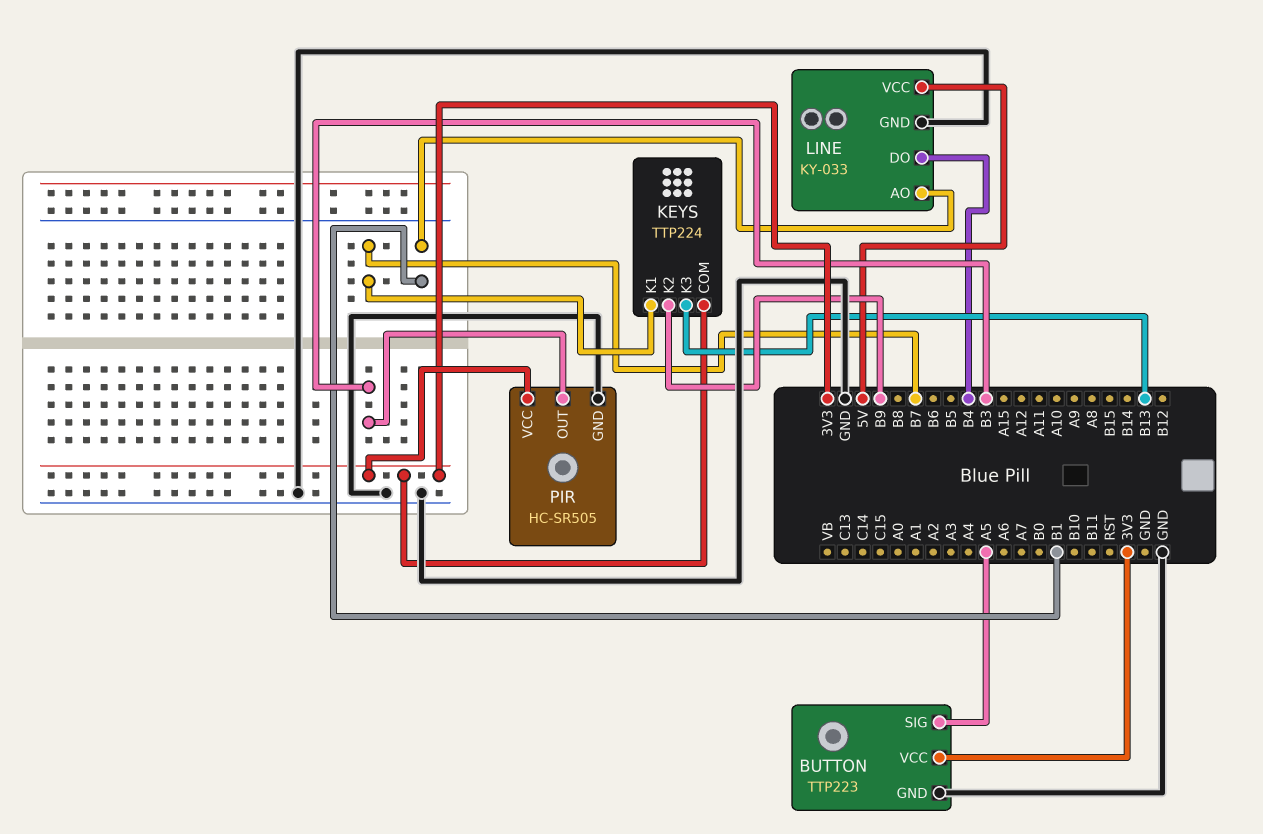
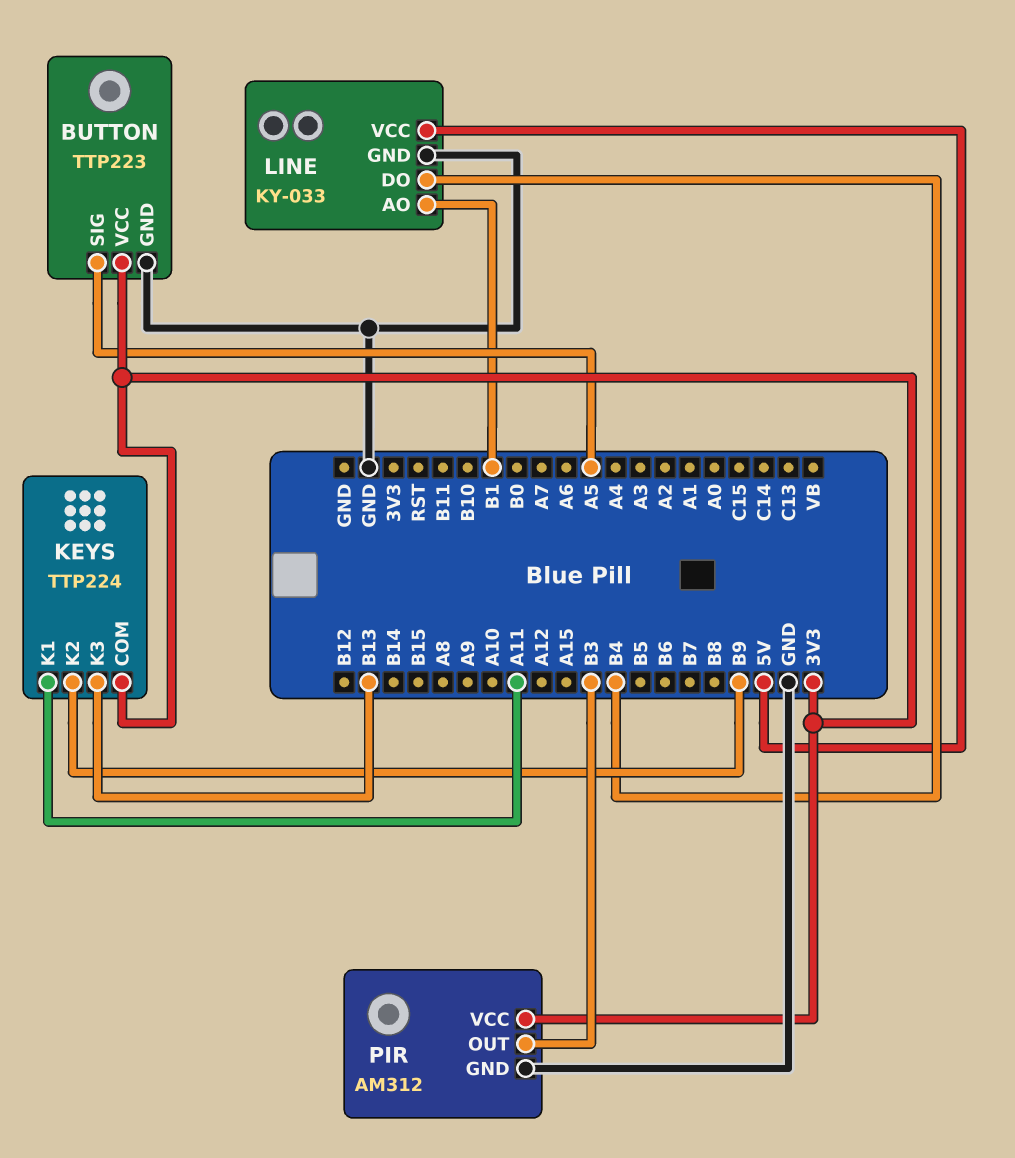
KEYS pin K1: B7 -> A11
PIR: HC-SR505 -> AM312

